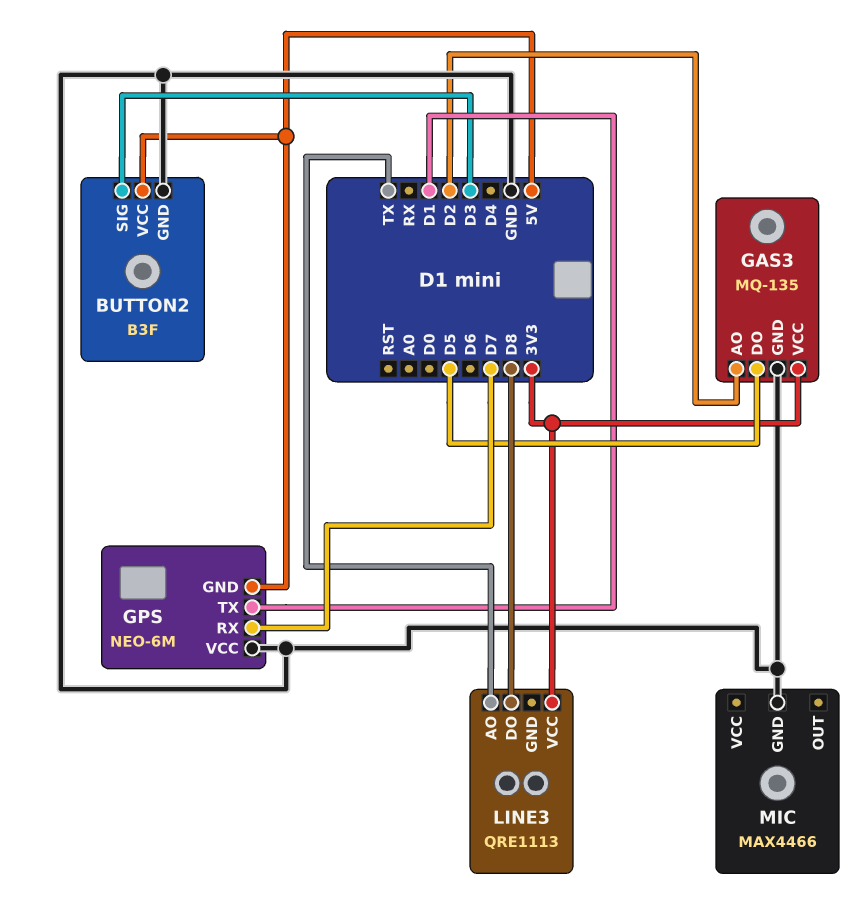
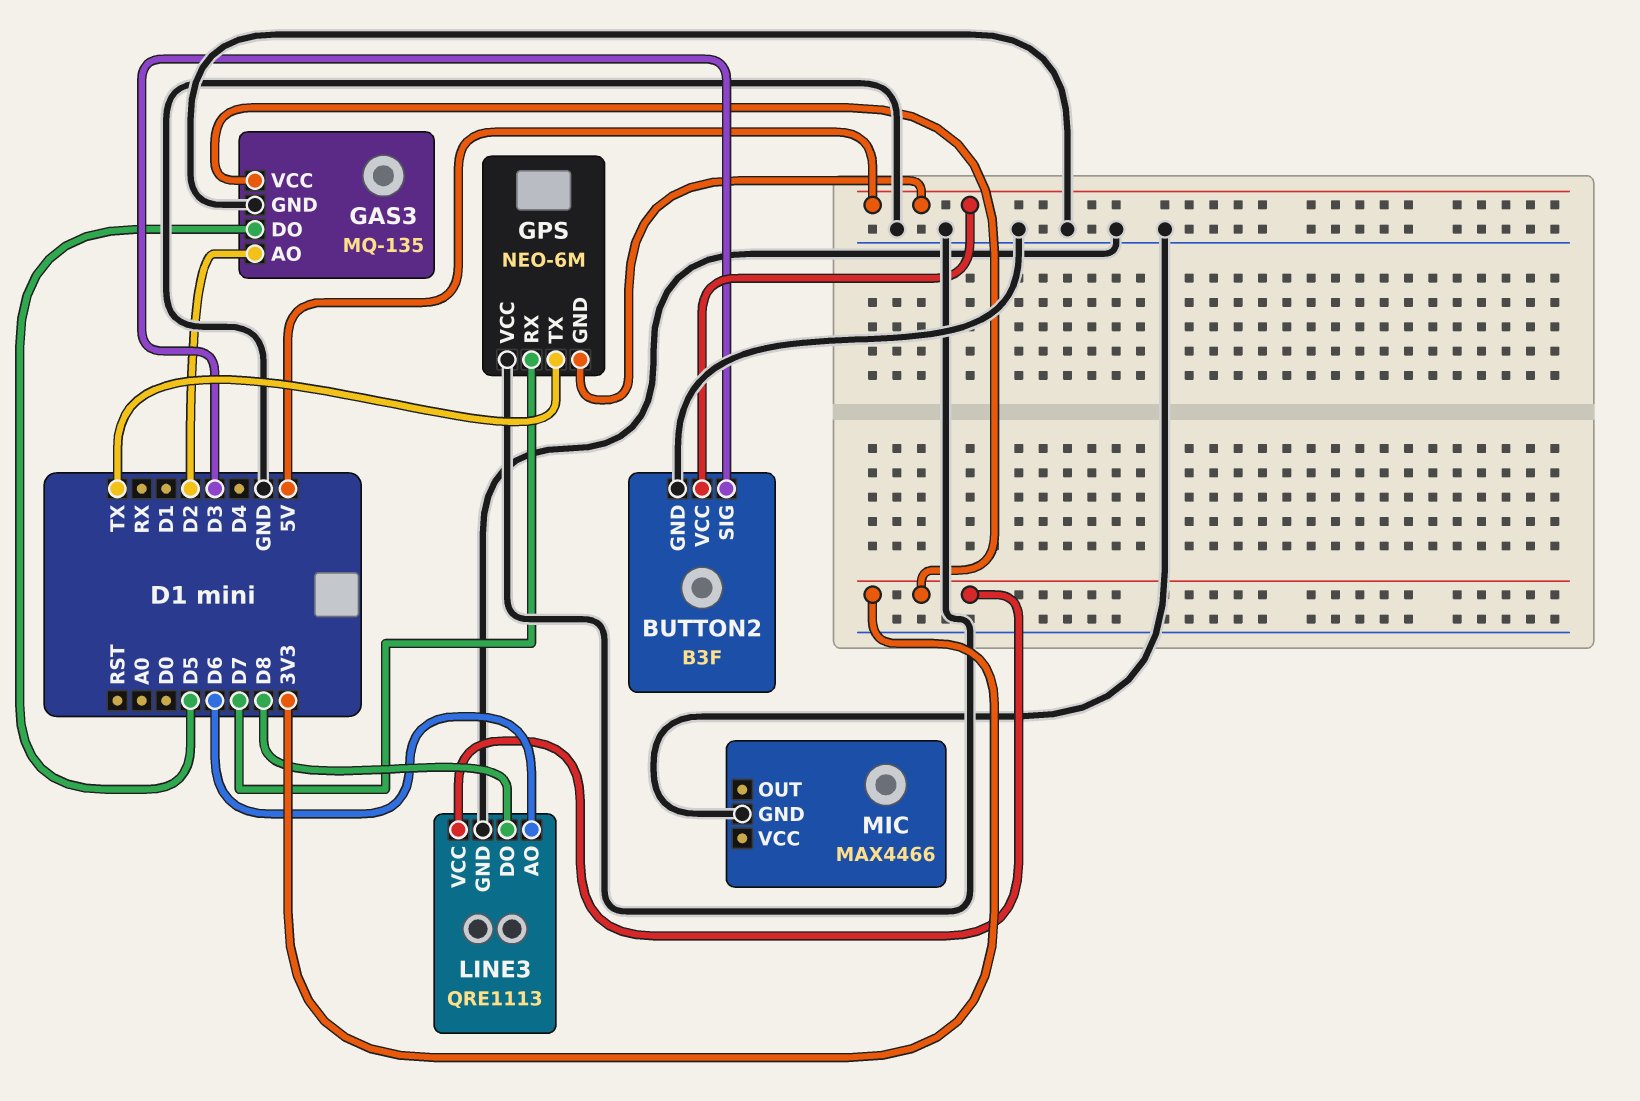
GPS pin TX: D1 -> TX
LINE3 pin AO: TX -> D6
LINE3 pin GND: none -> GND

